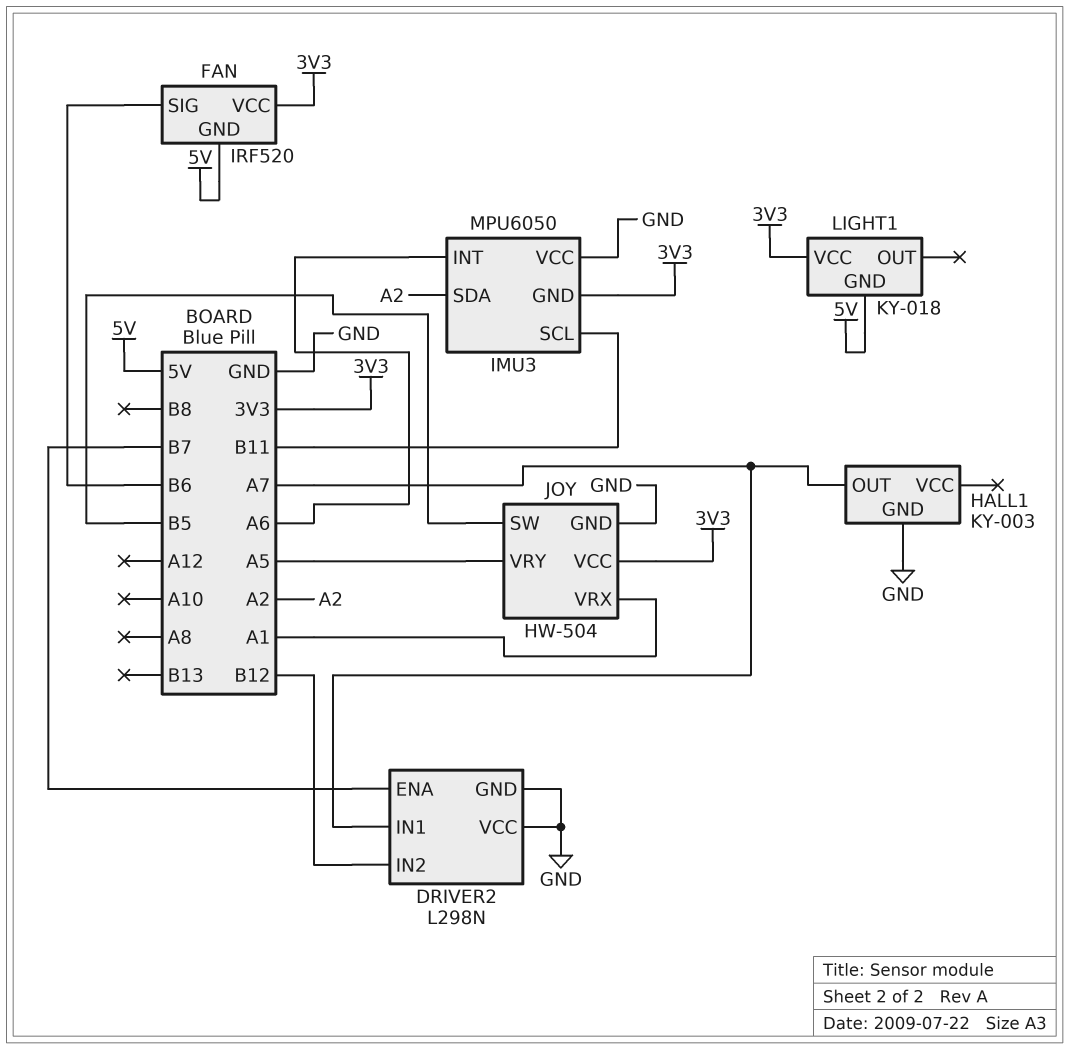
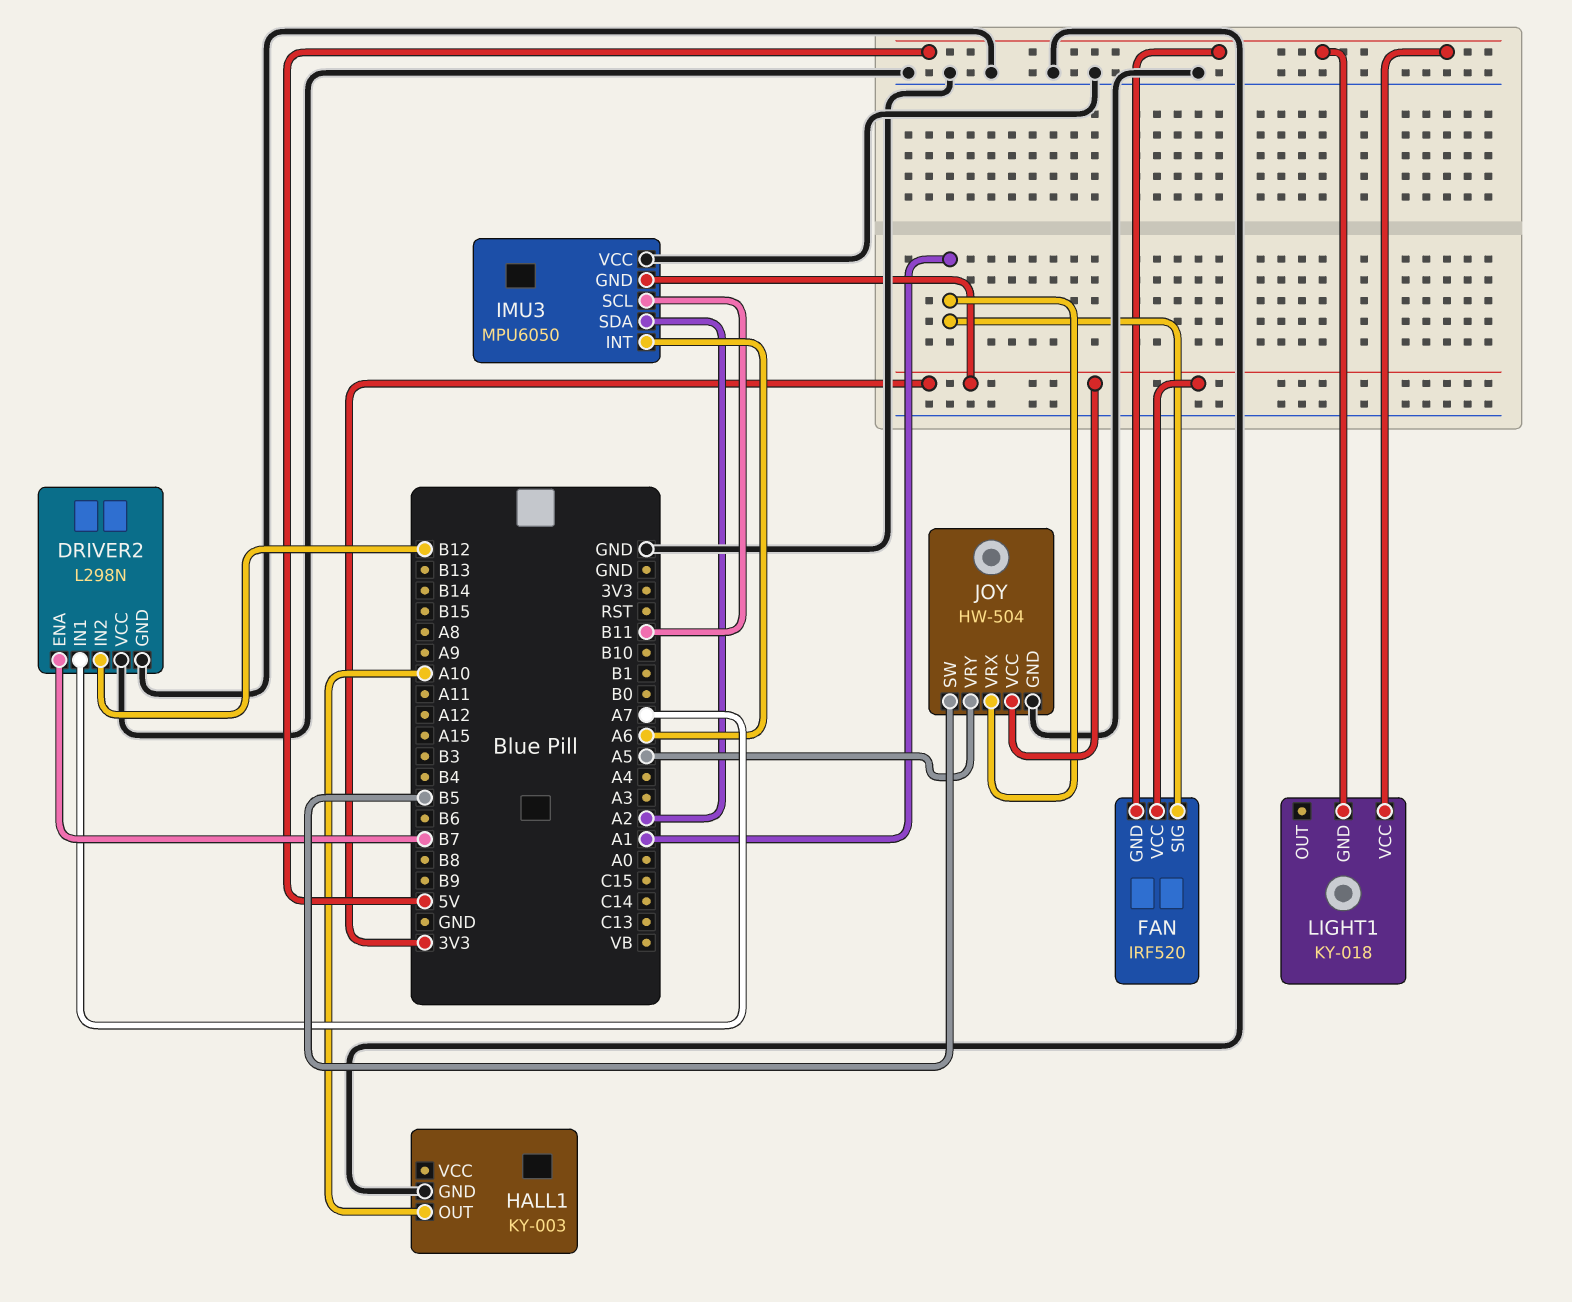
FAN pin SIG: B6 -> A1
HALL1 pin OUT: A7 -> A10
LIGHT1 pin VCC: 3V3 -> 5V

